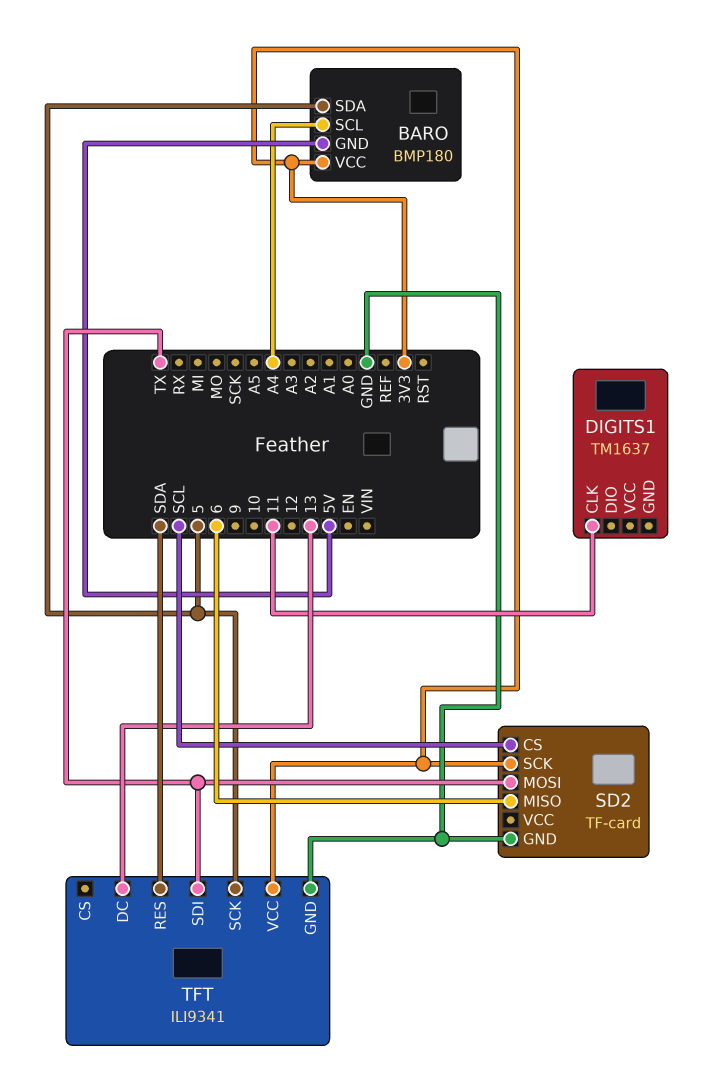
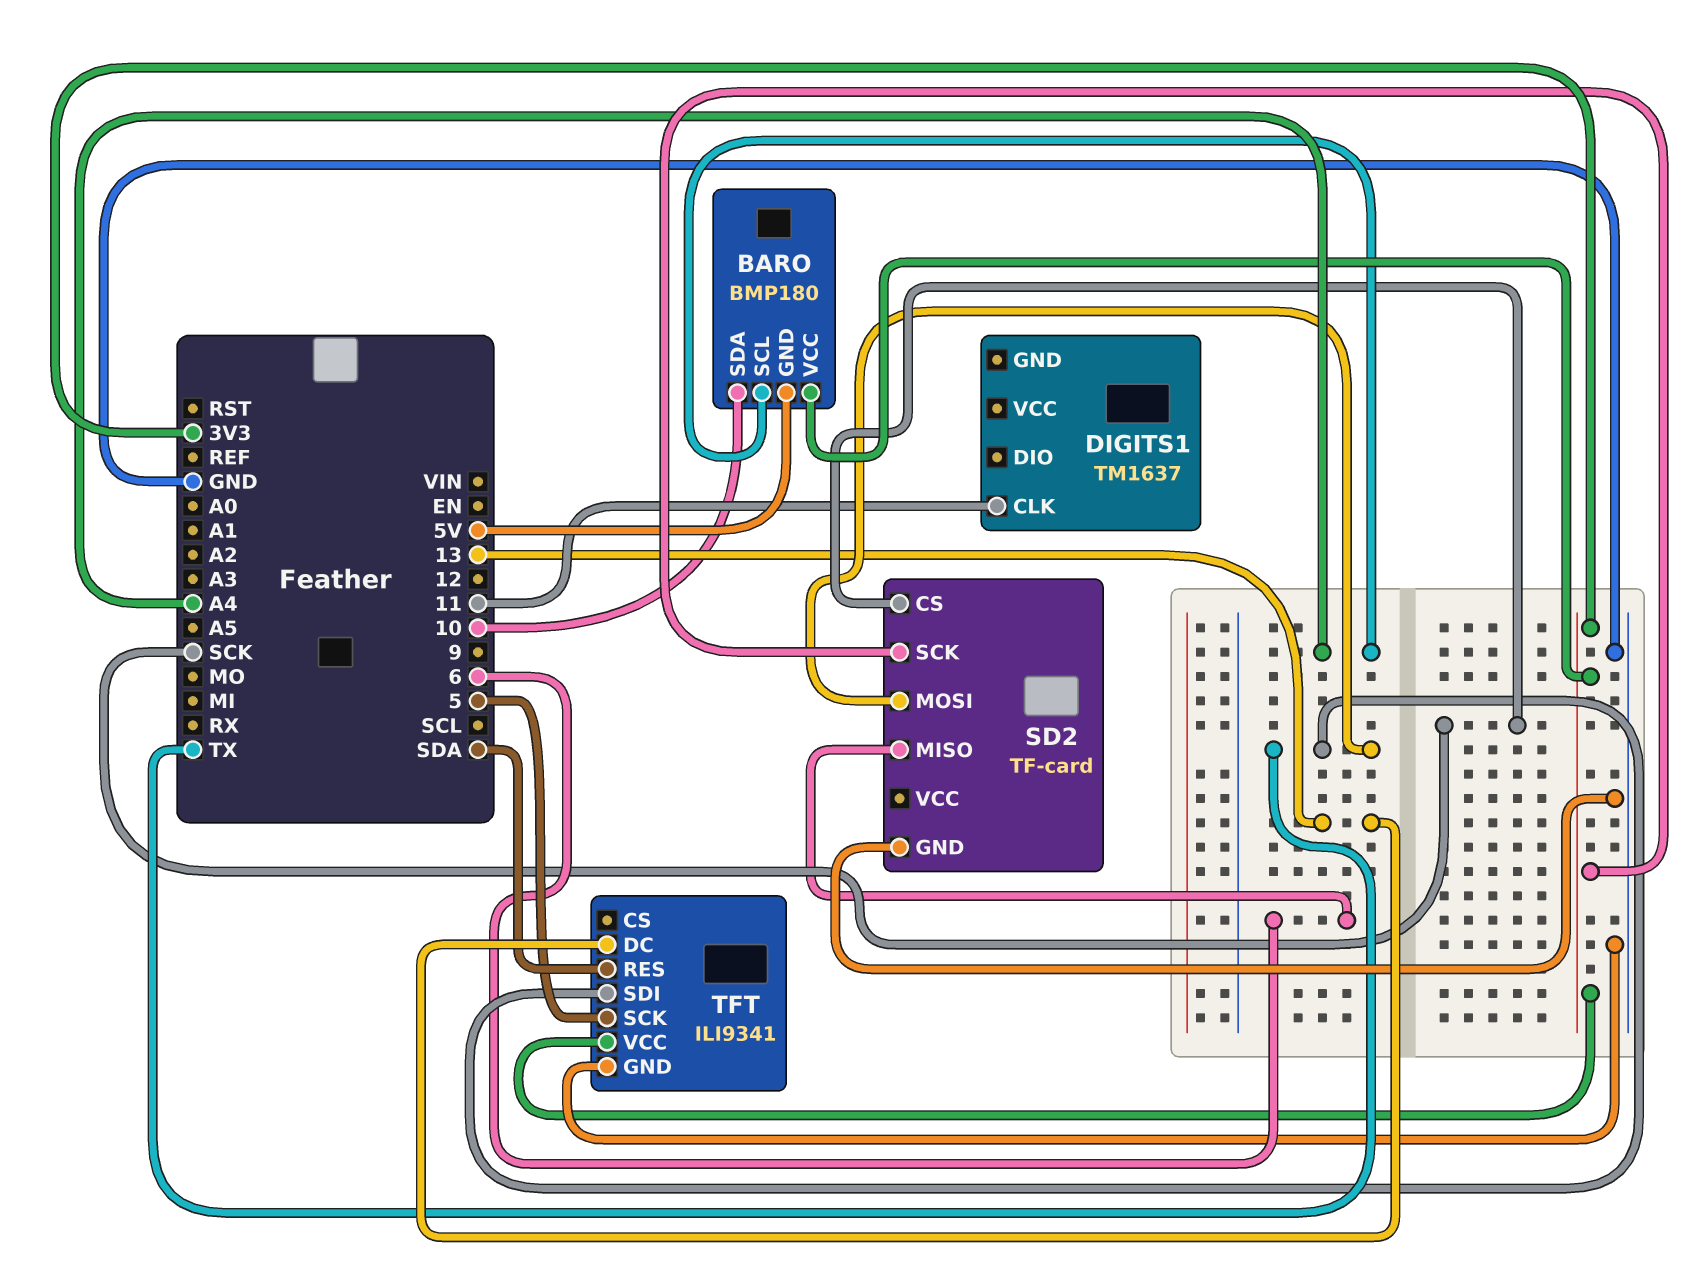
BARO pin SDA: 5 -> 10
SD2 pin CS: SCL -> SCK

